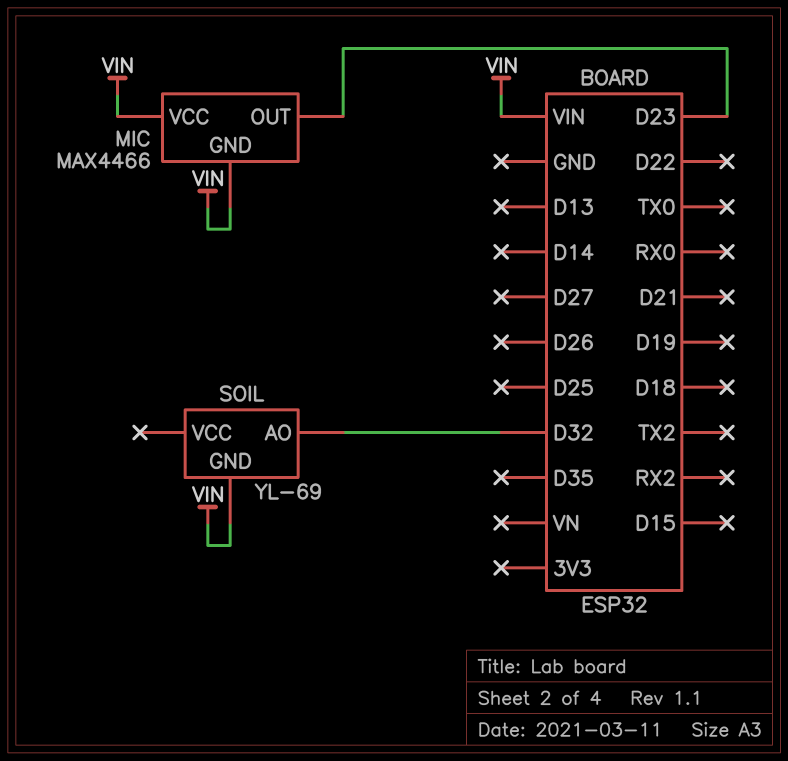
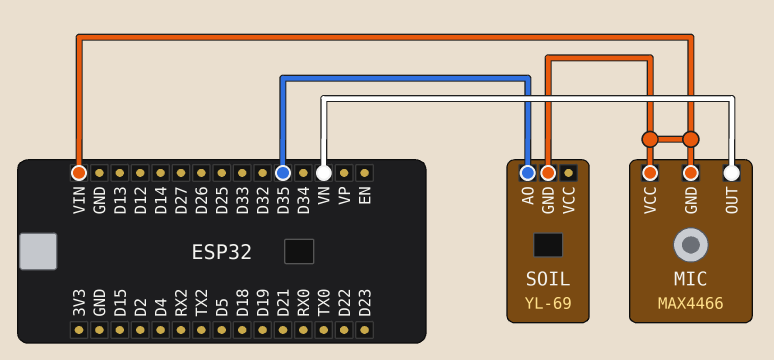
MIC pin OUT: D23 -> VN
SOIL pin AO: D32 -> D35

